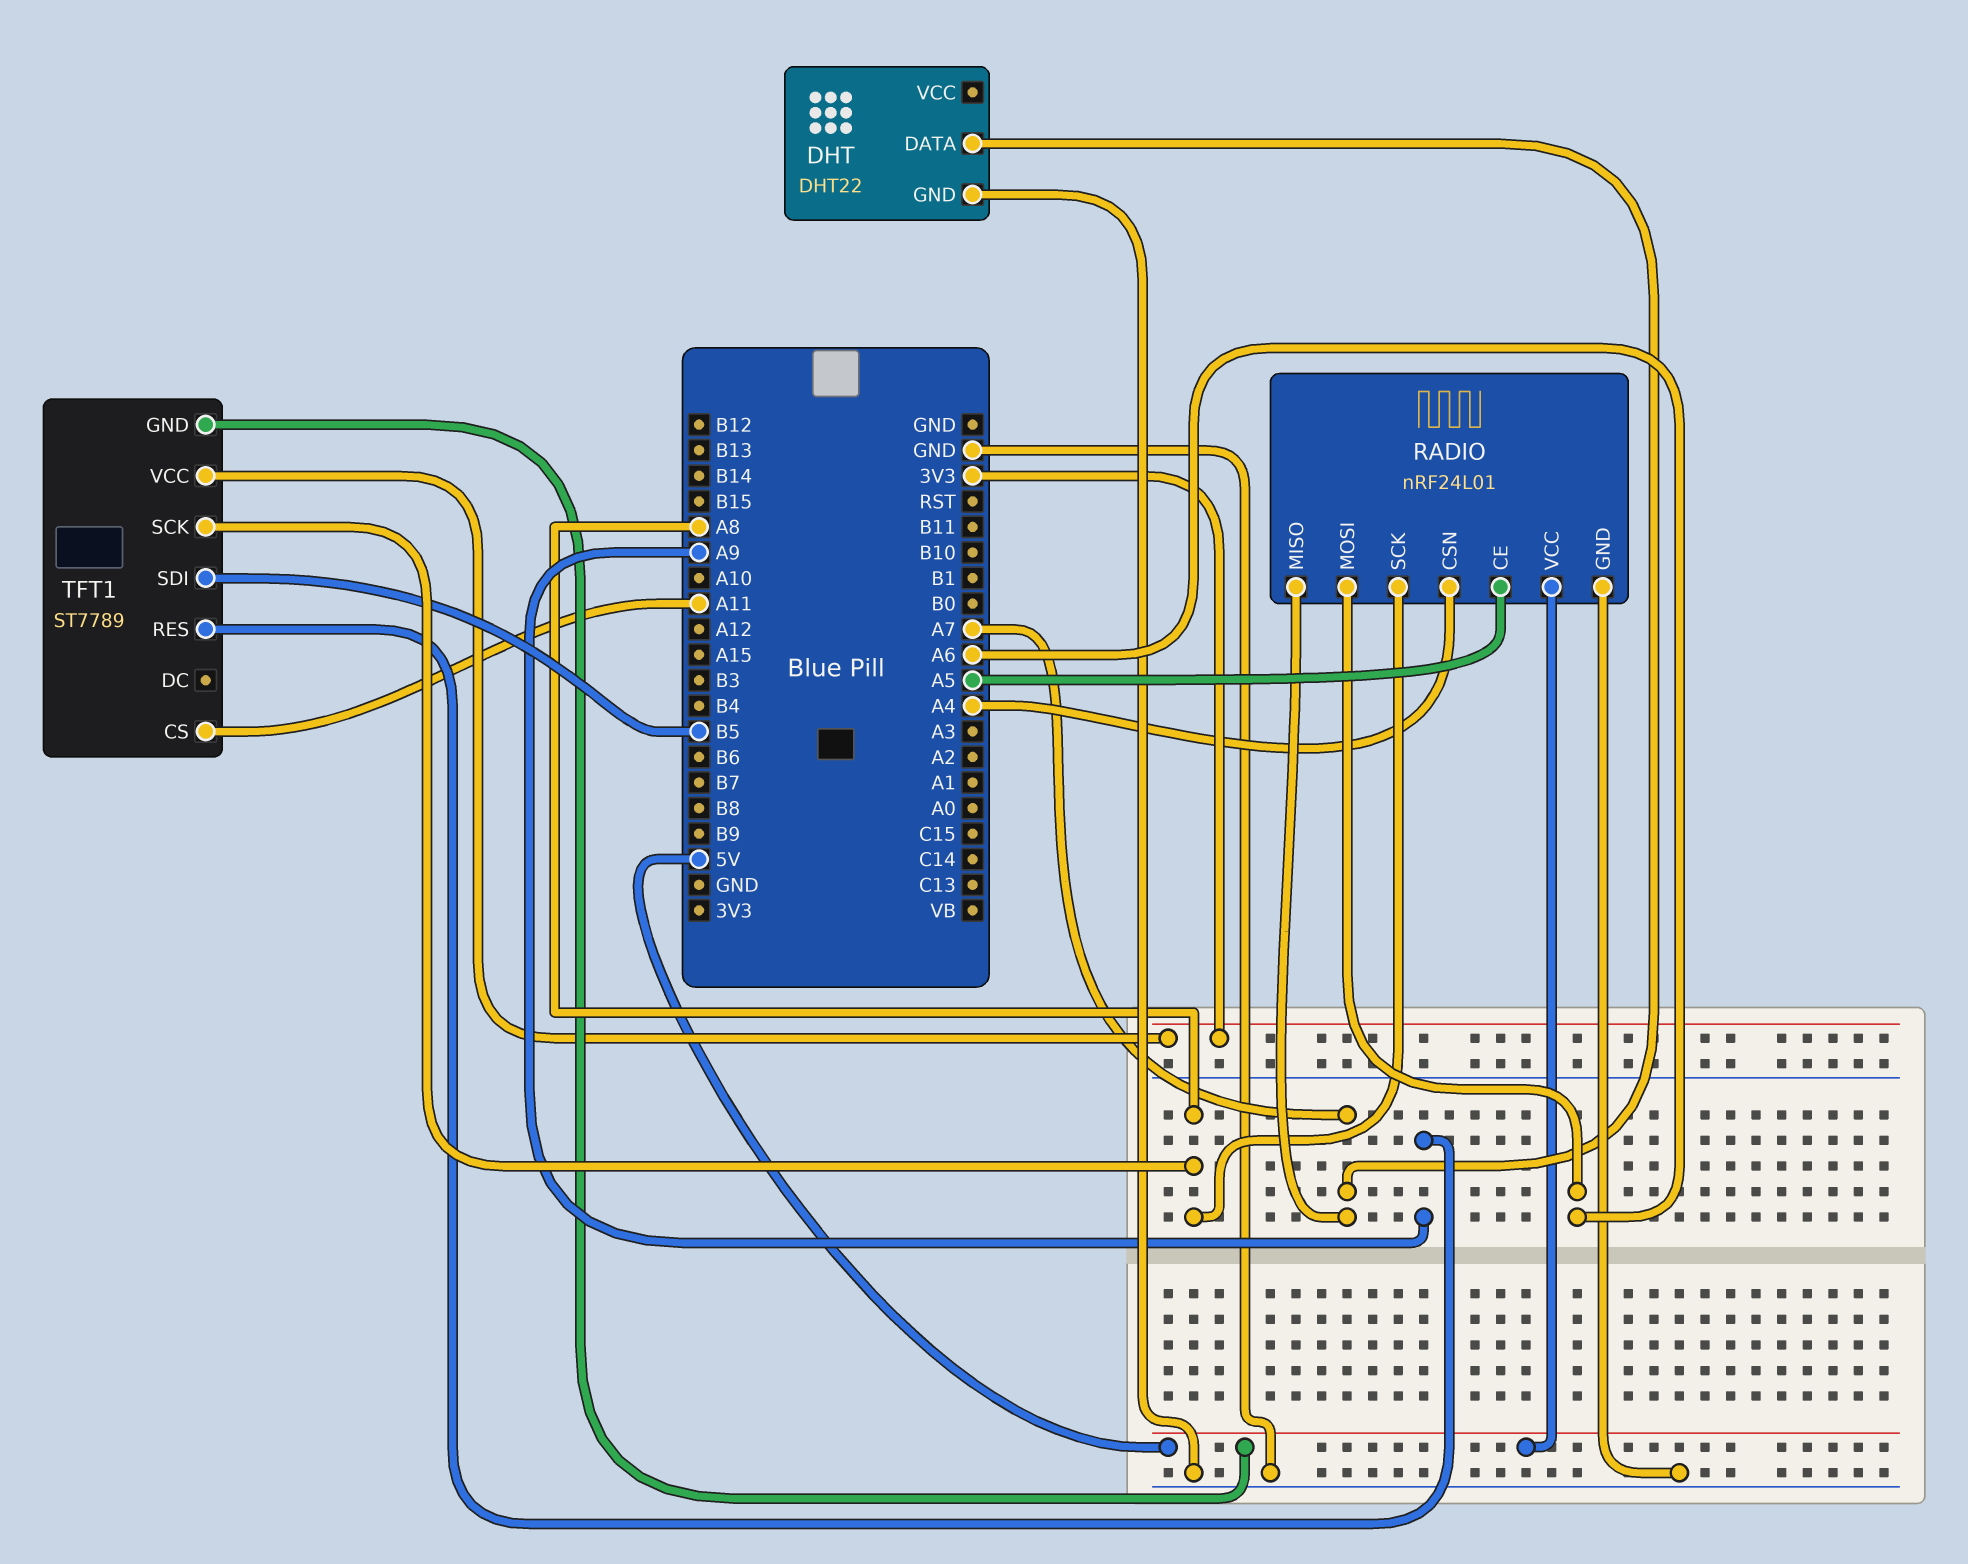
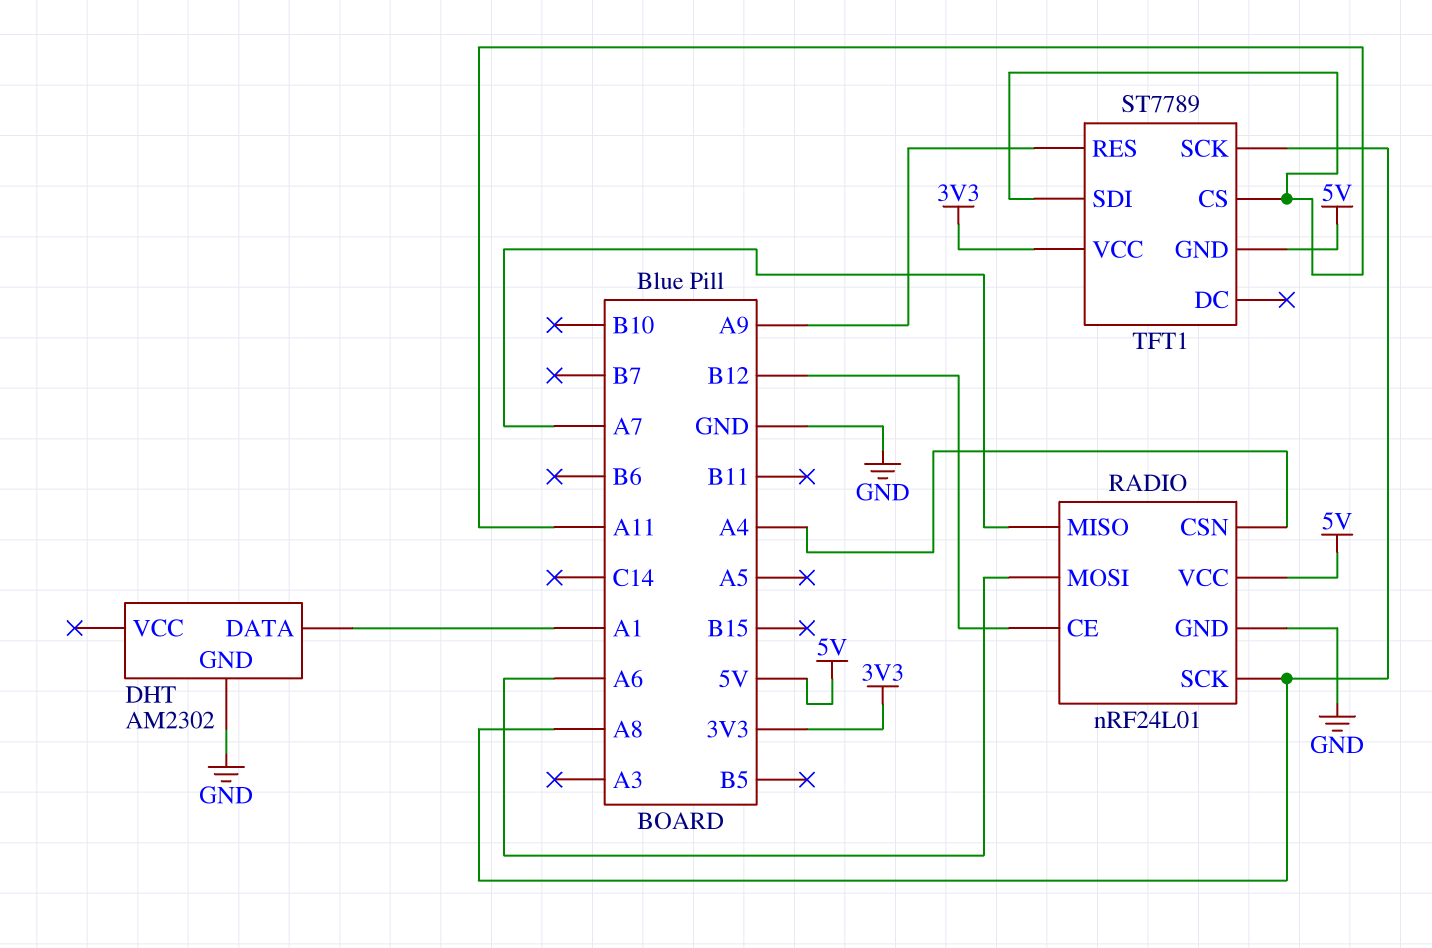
DHT: DHT22 -> AM2302
DHT pin DATA: A7 -> A1
RADIO pin CE: A5 -> B12
TFT1 pin SDI: B5 -> A11

